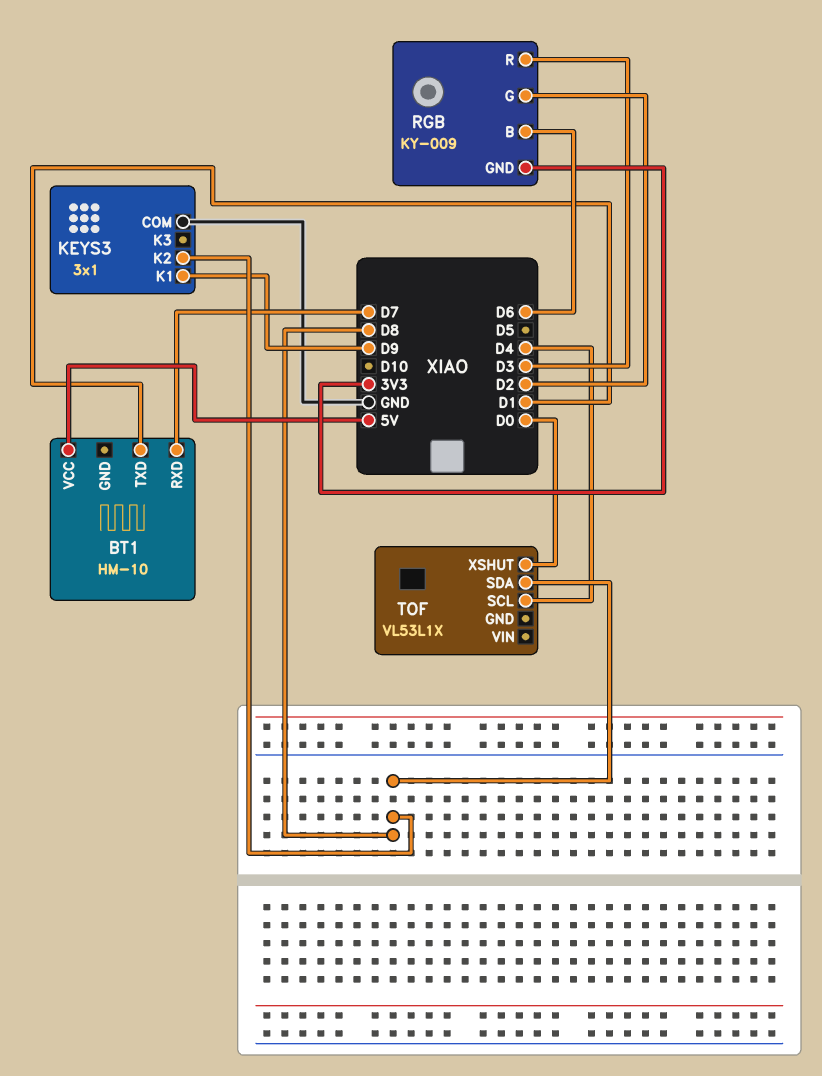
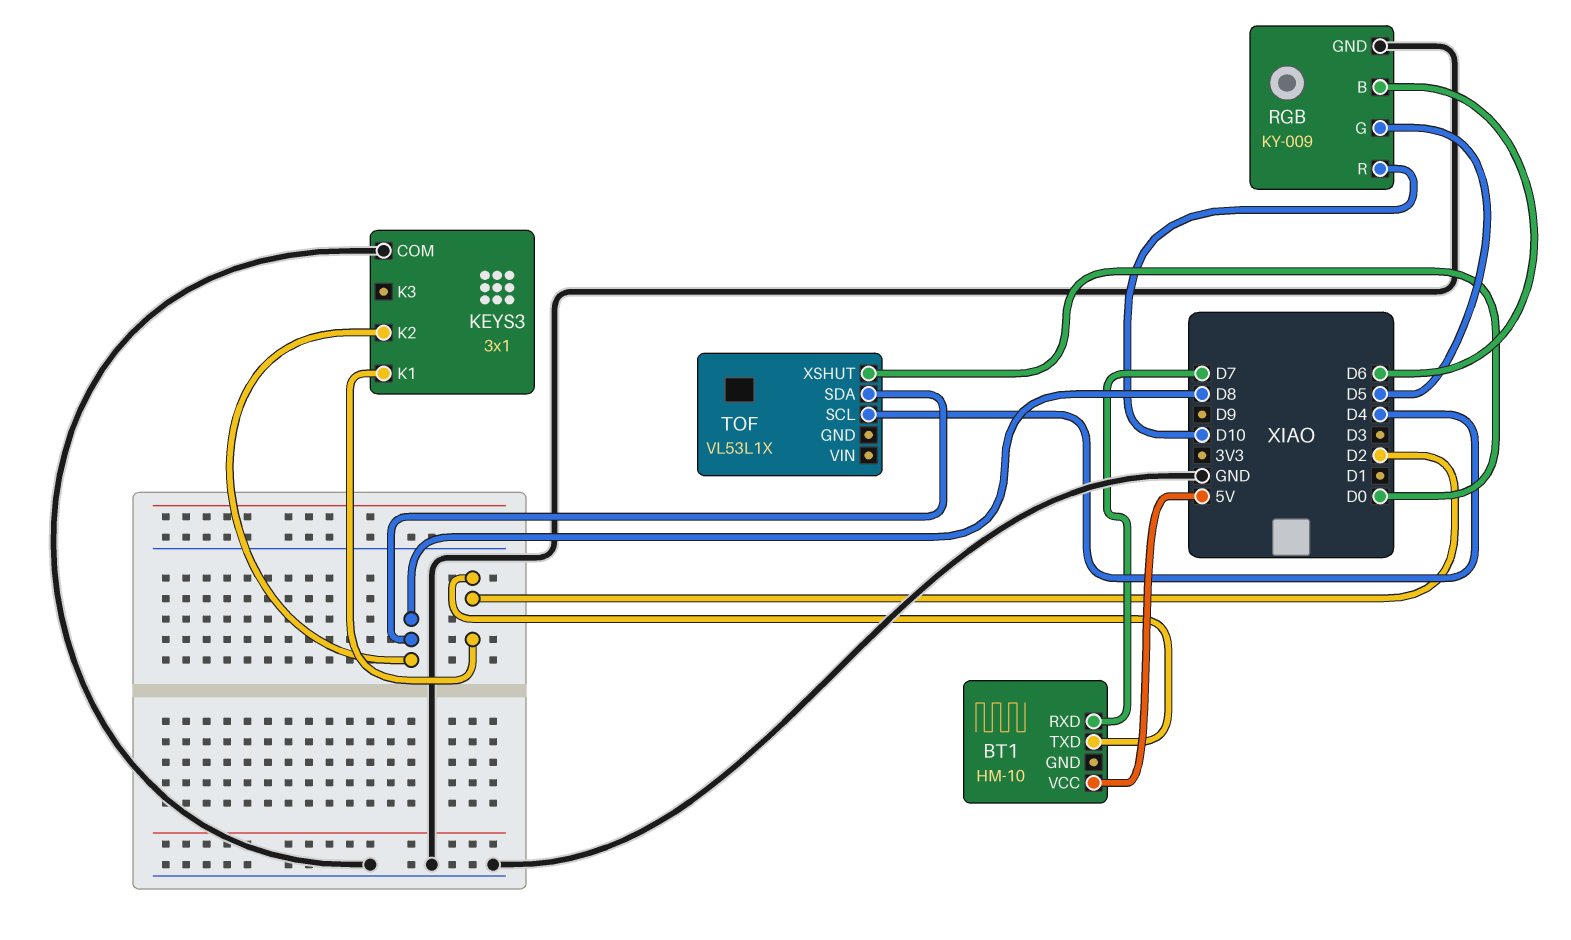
BT1 pin TXD: D1 -> D2
KEYS3 pin K1: D9 -> D2
RGB pin G: D2 -> D5
RGB pin GND: 3V3 -> GND
RGB pin R: D3 -> D10

